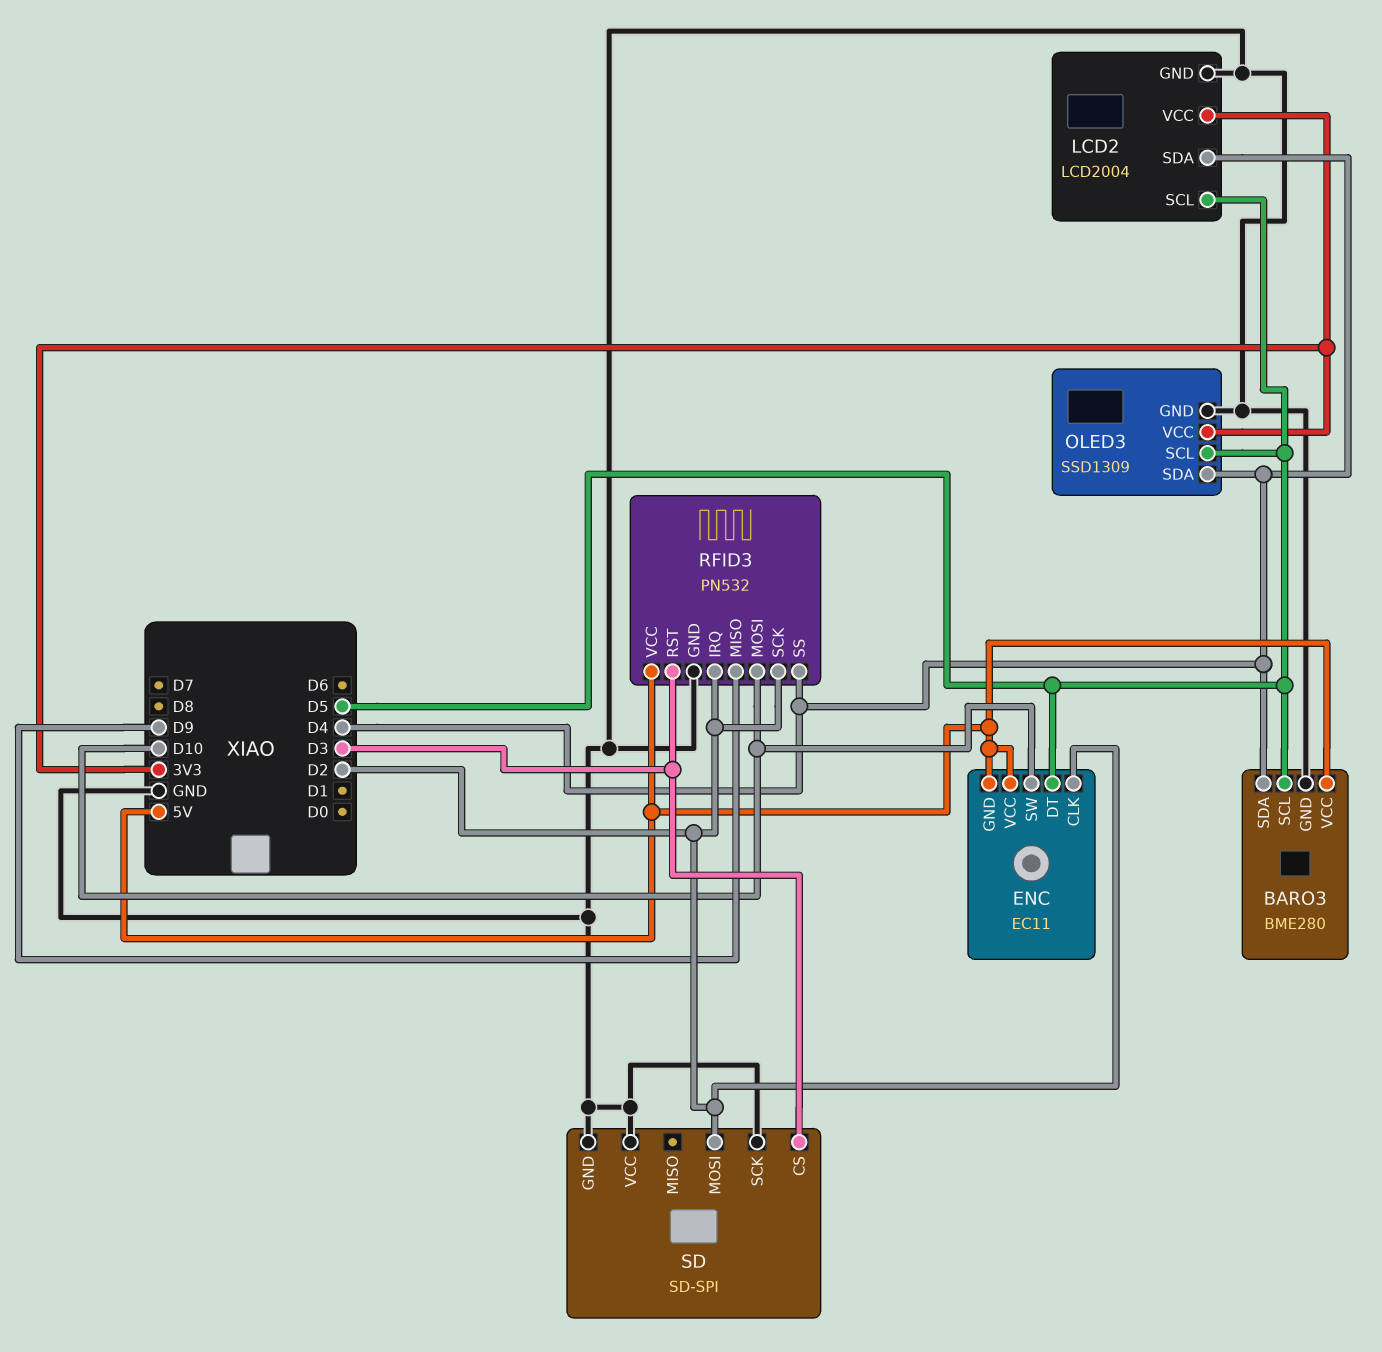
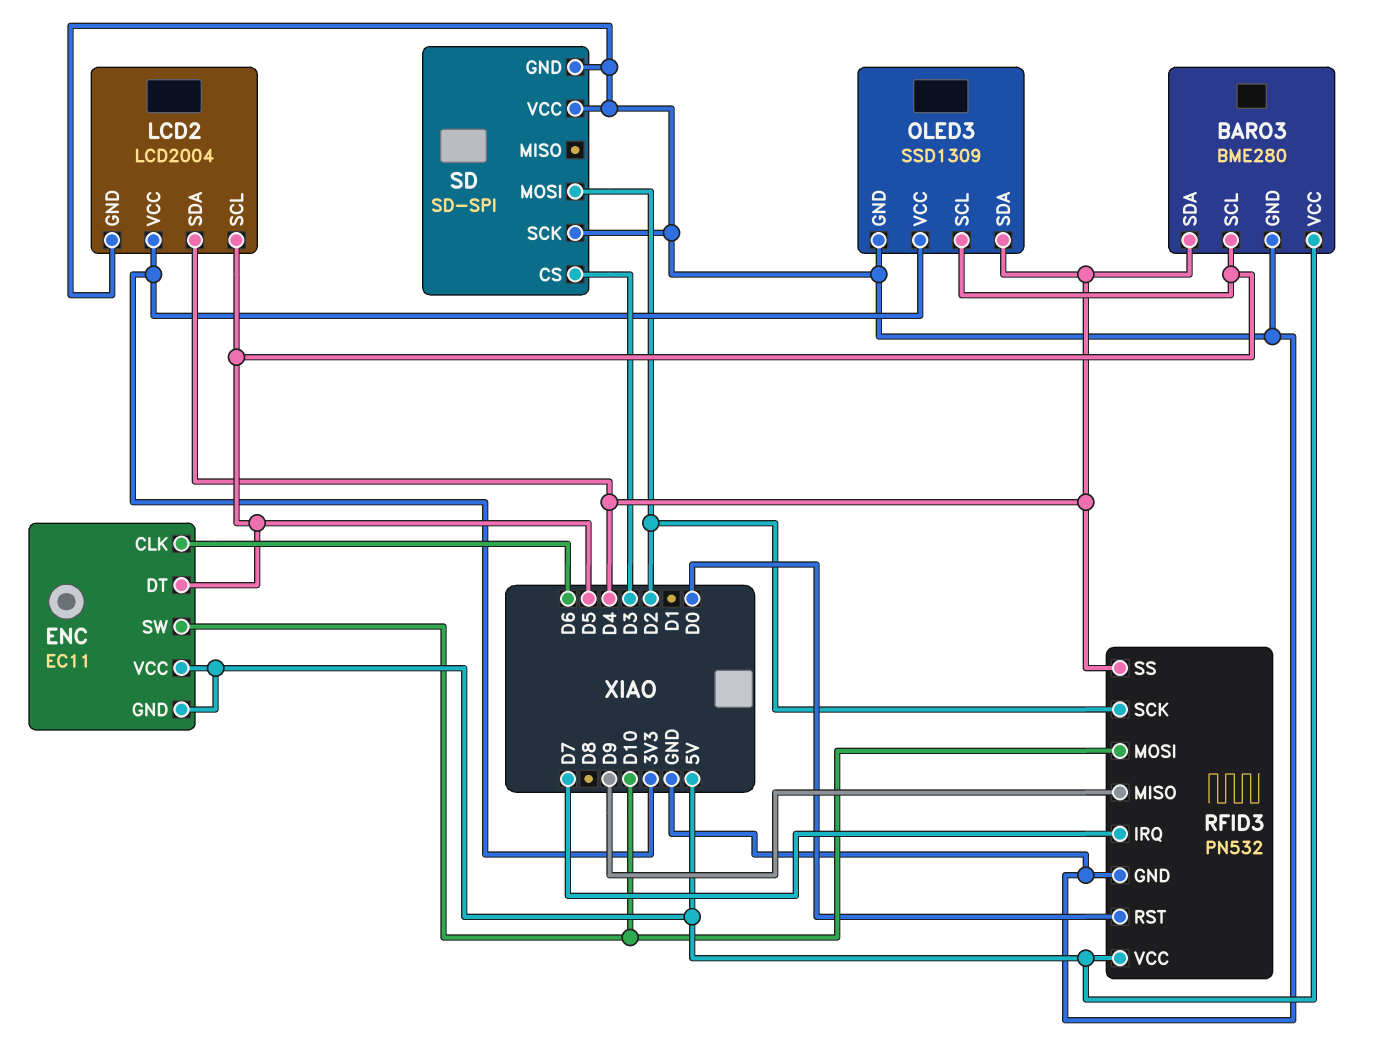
ENC pin CLK: D2 -> D6
RFID3 pin IRQ: D2 -> D7
RFID3 pin RST: D3 -> D0

